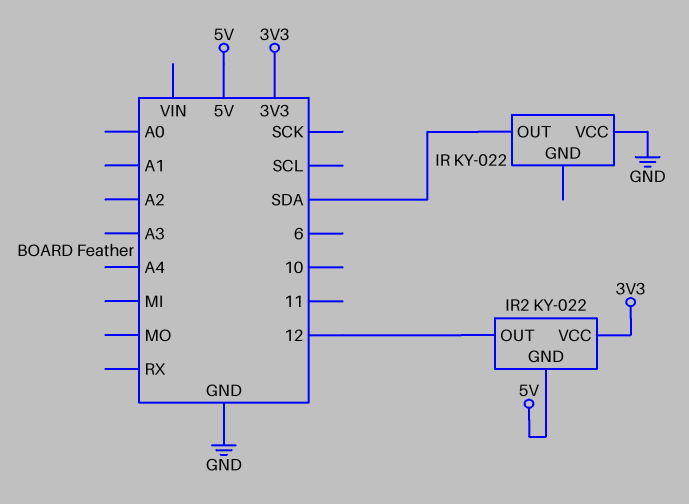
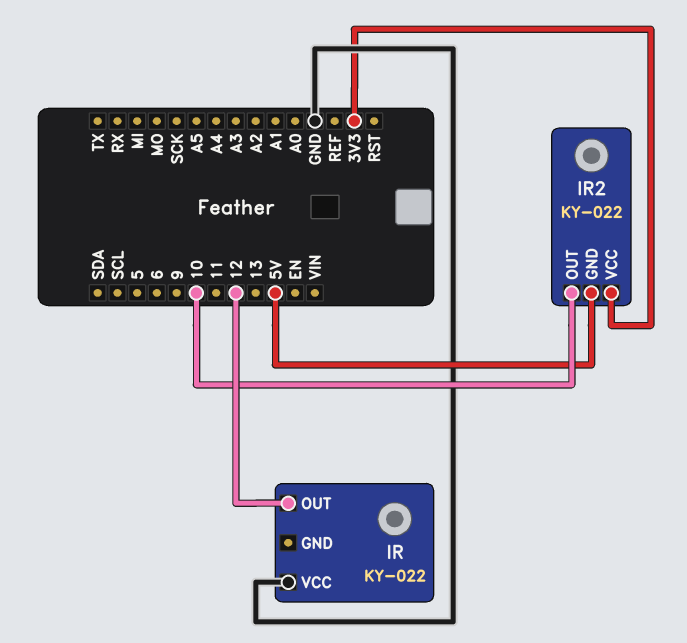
IR pin OUT: SDA -> 12
IR2 pin OUT: 12 -> 10

